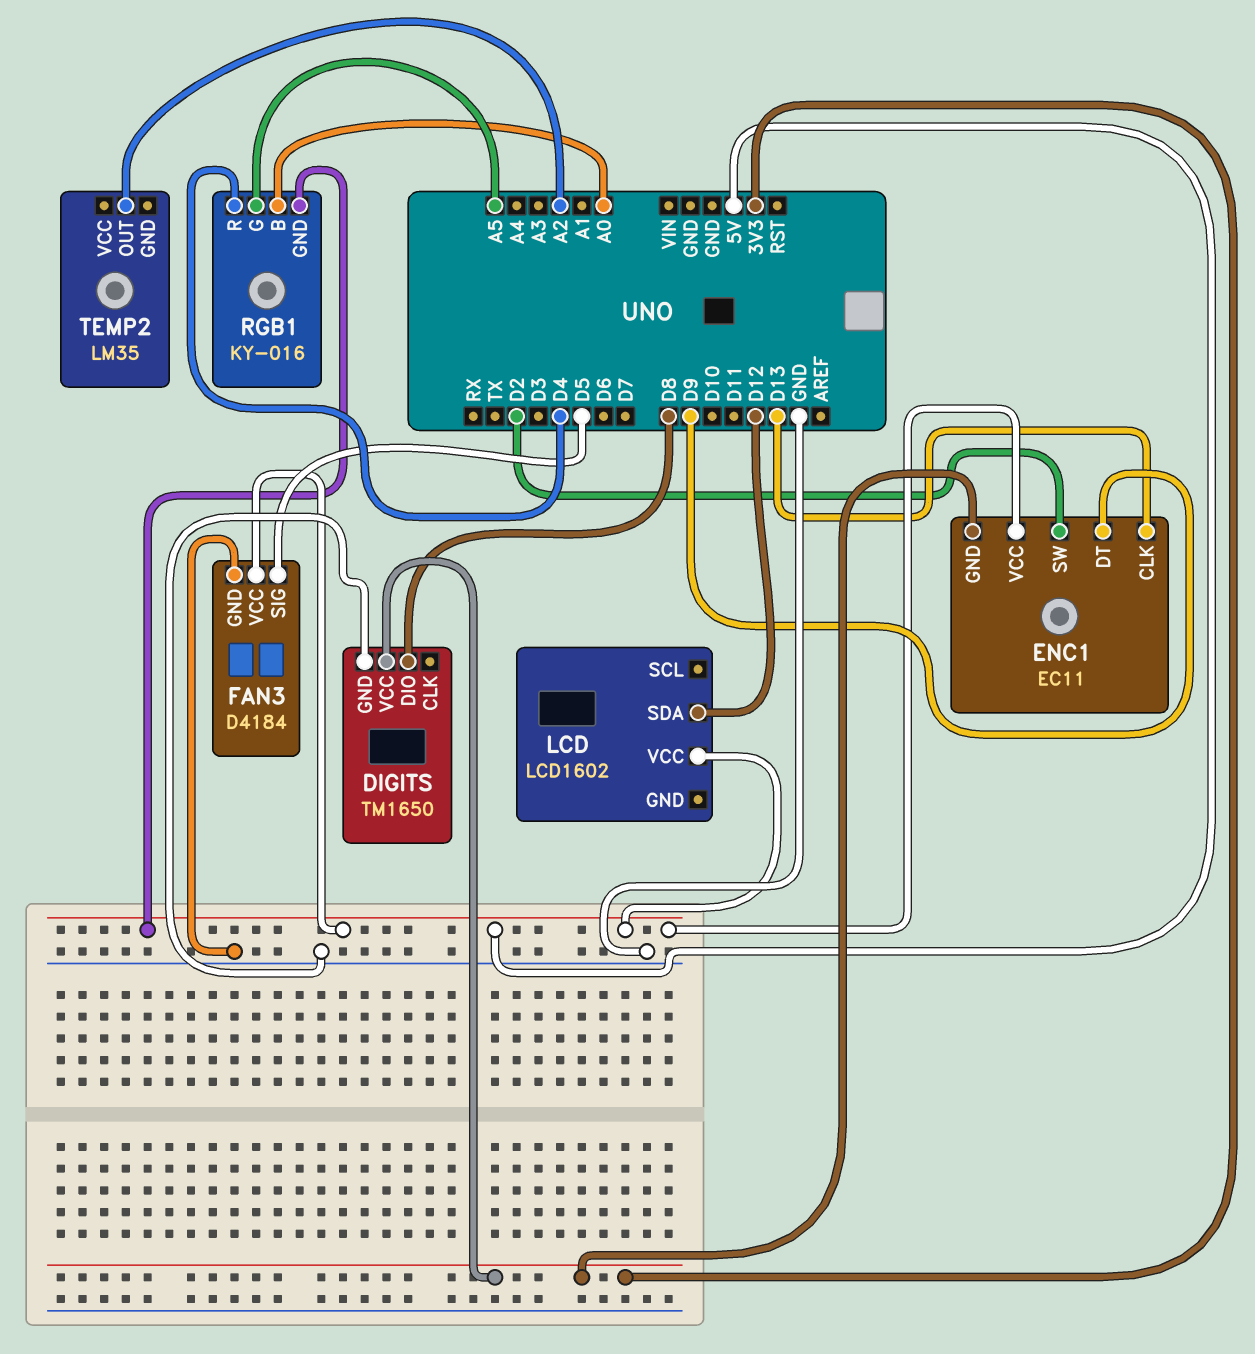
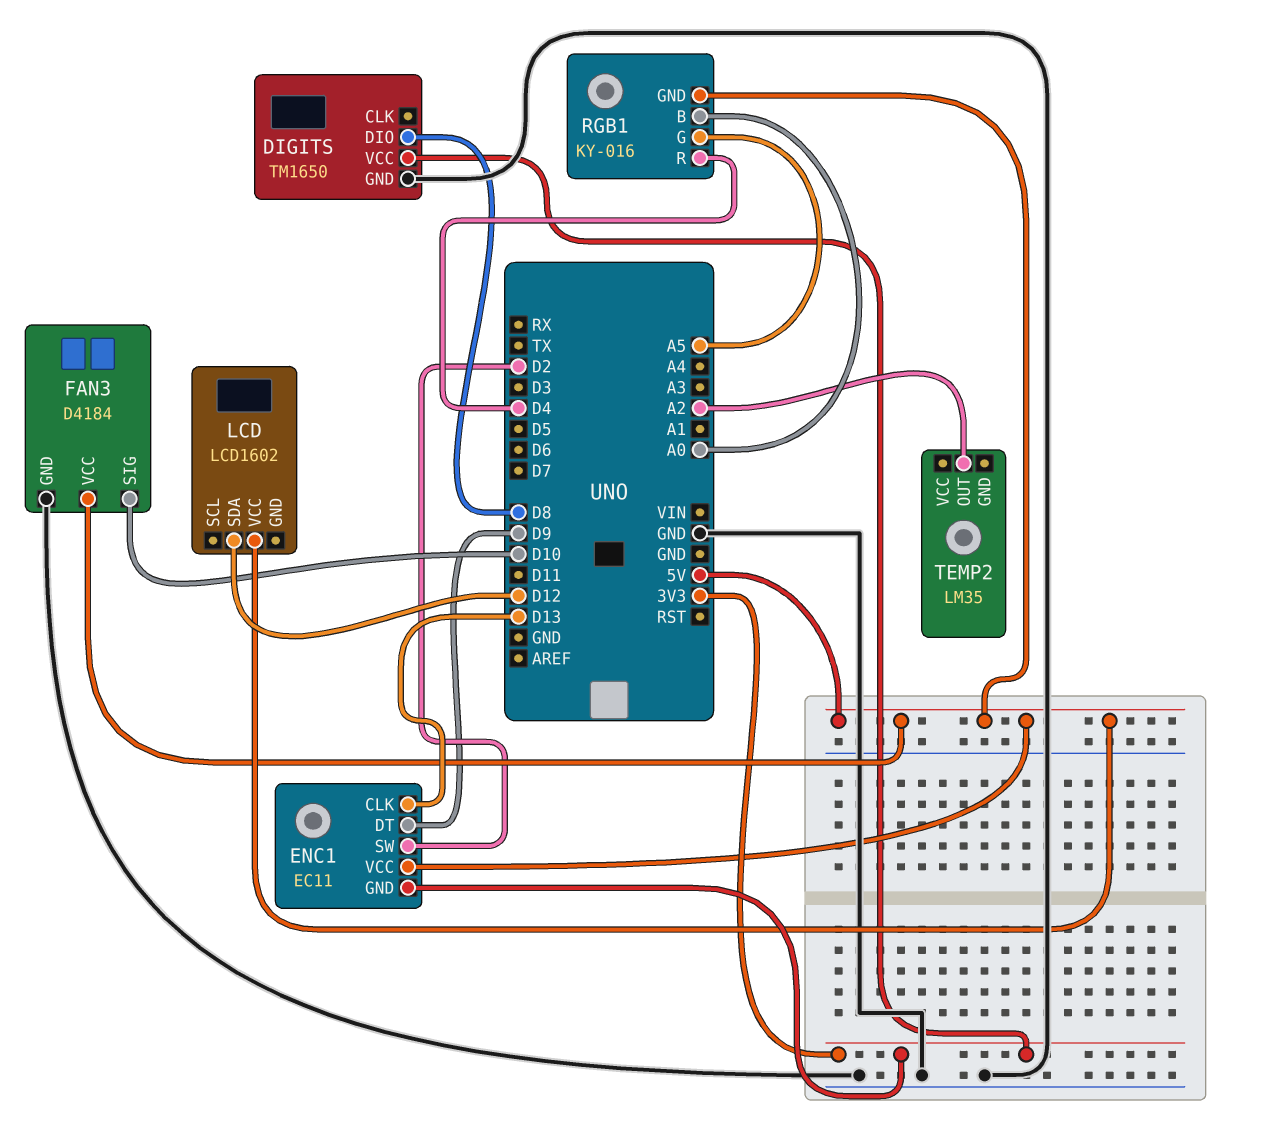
FAN3 pin SIG: D5 -> D10

